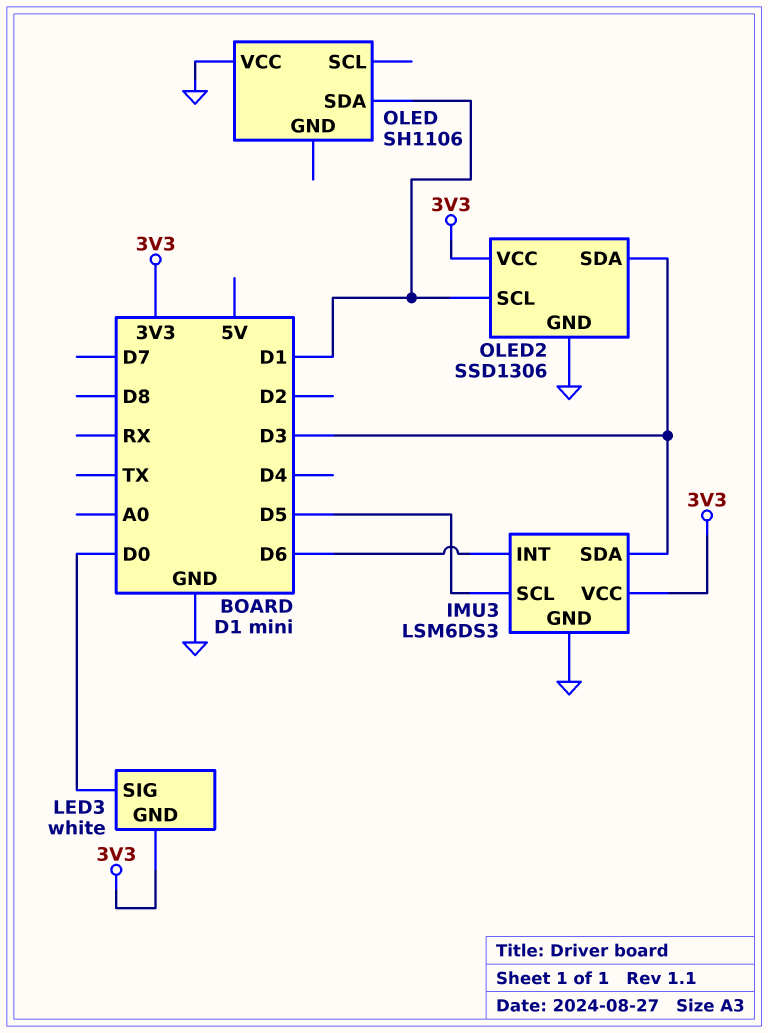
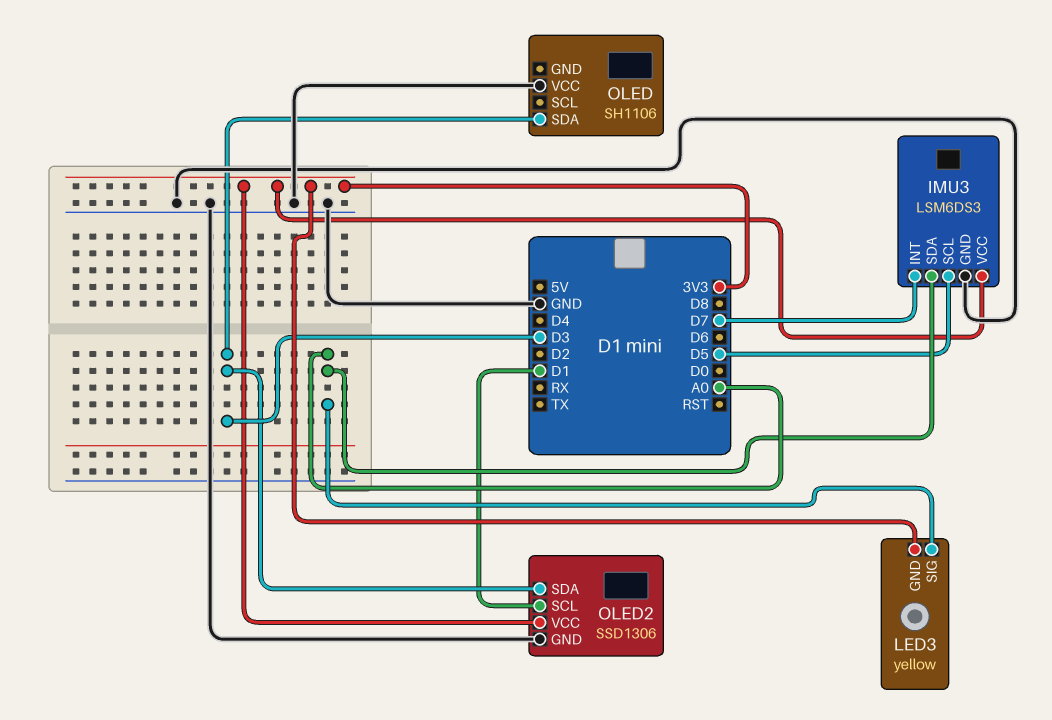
IMU3 pin INT: D6 -> D7
IMU3 pin SDA: D3 -> A0
LED3: white -> yellow
LED3 pin SIG: D0 -> A0
OLED pin SDA: D1 -> D3

